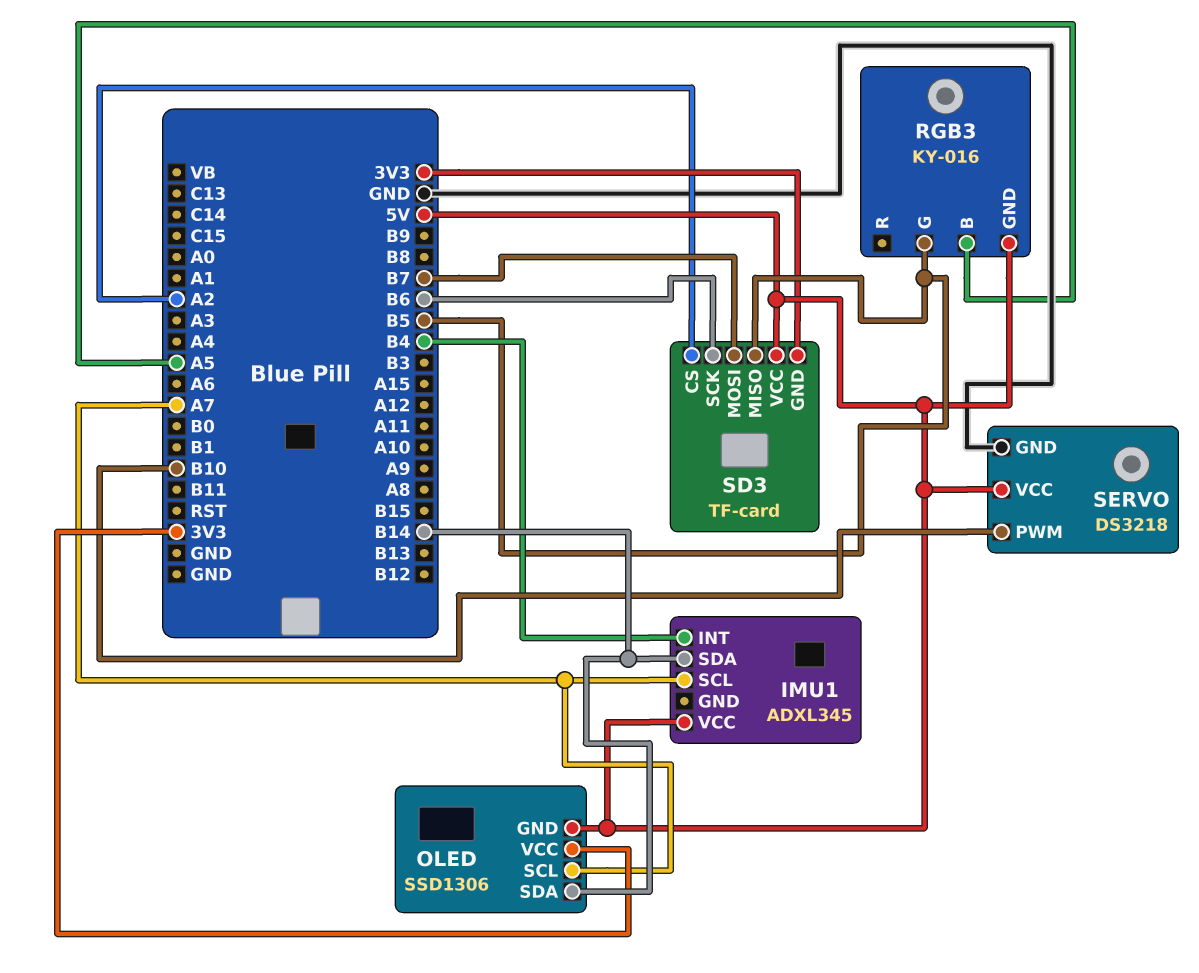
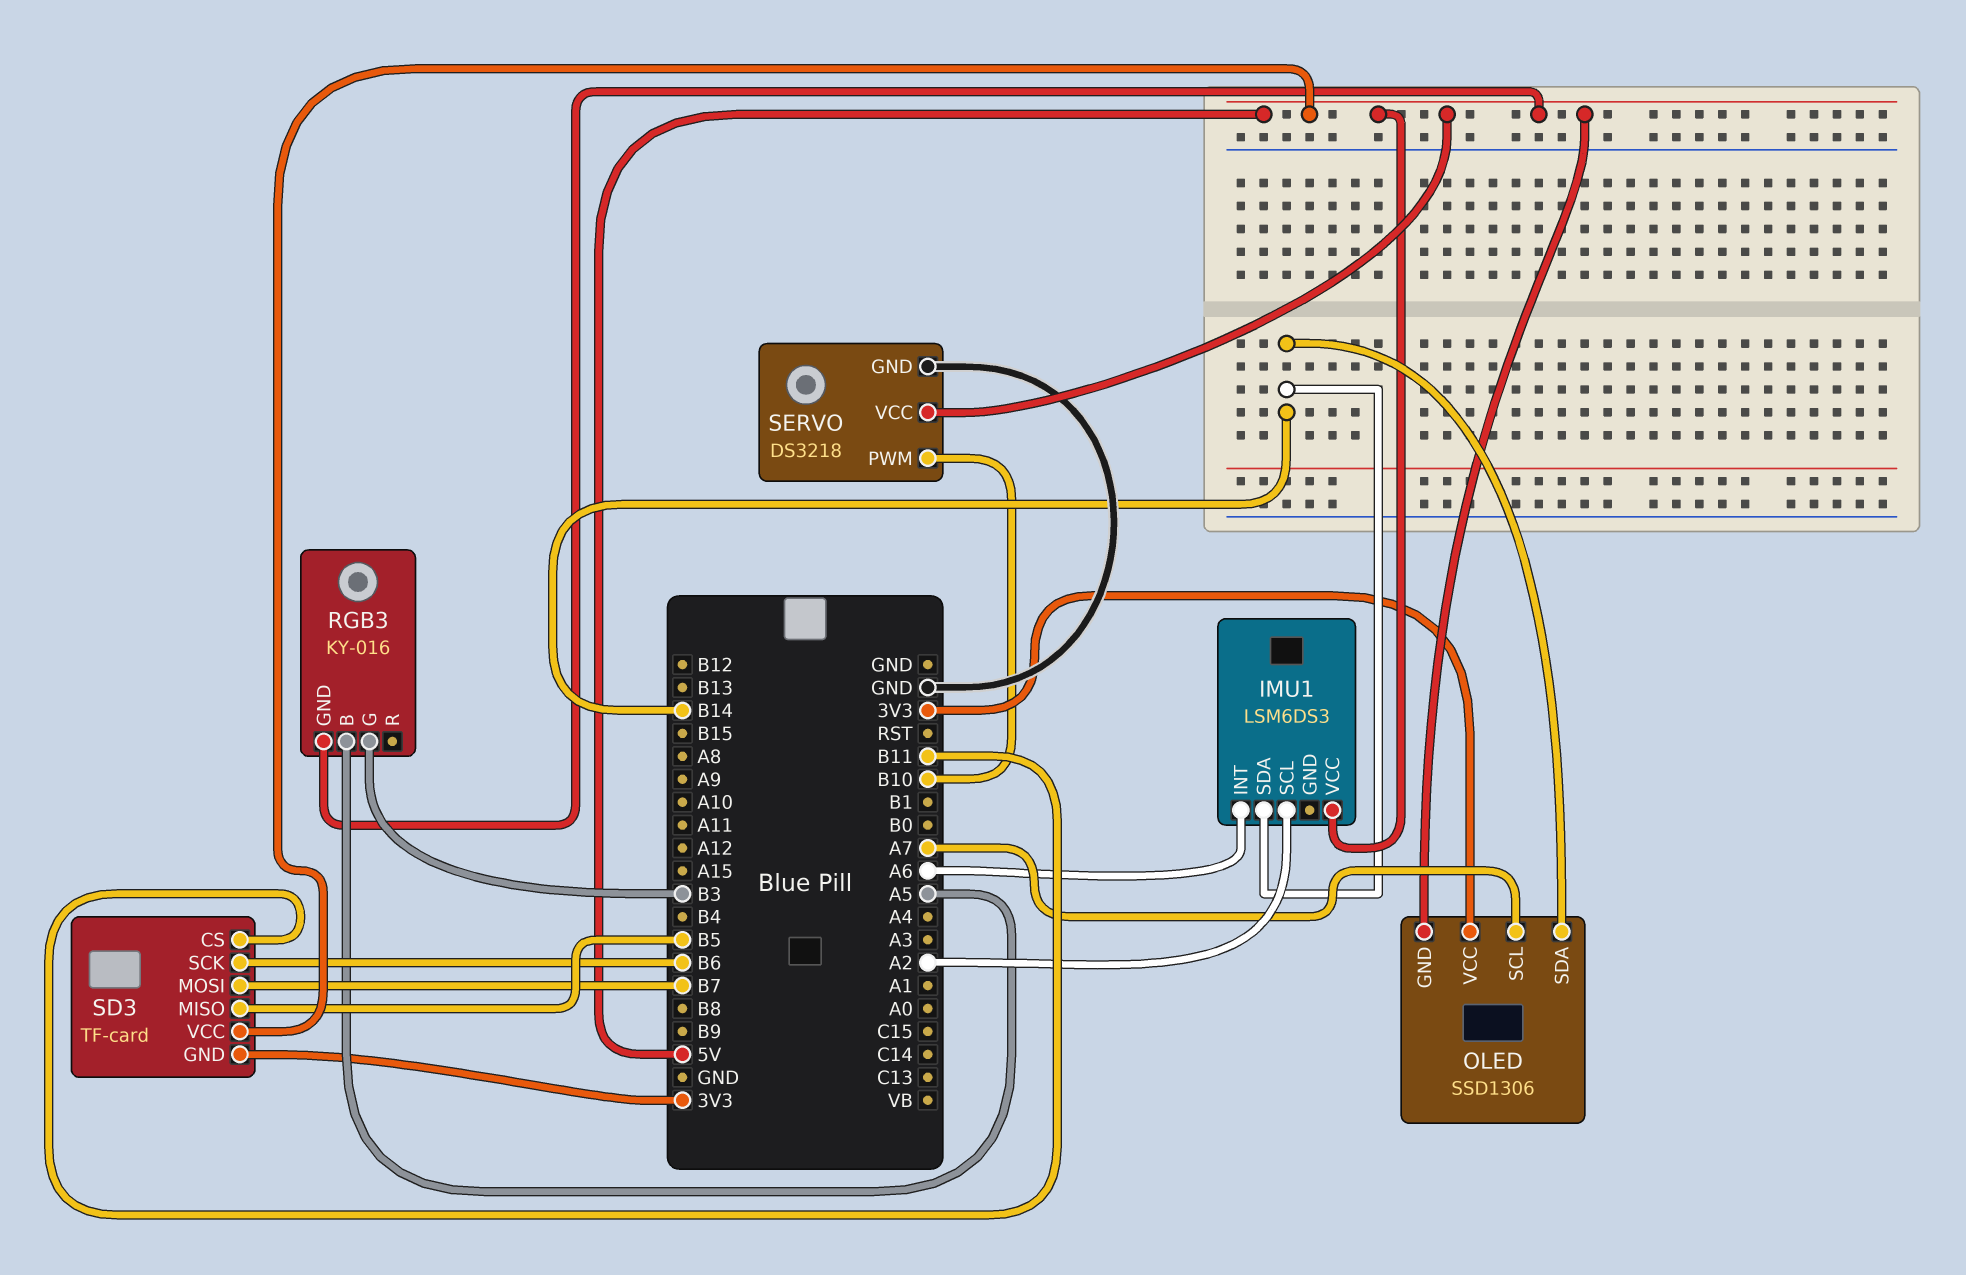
IMU1: ADXL345 -> LSM6DS3
IMU1 pin INT: B4 -> A6
IMU1 pin SCL: A7 -> A2
RGB3 pin G: B5 -> B3
SD3 pin CS: A2 -> B11

